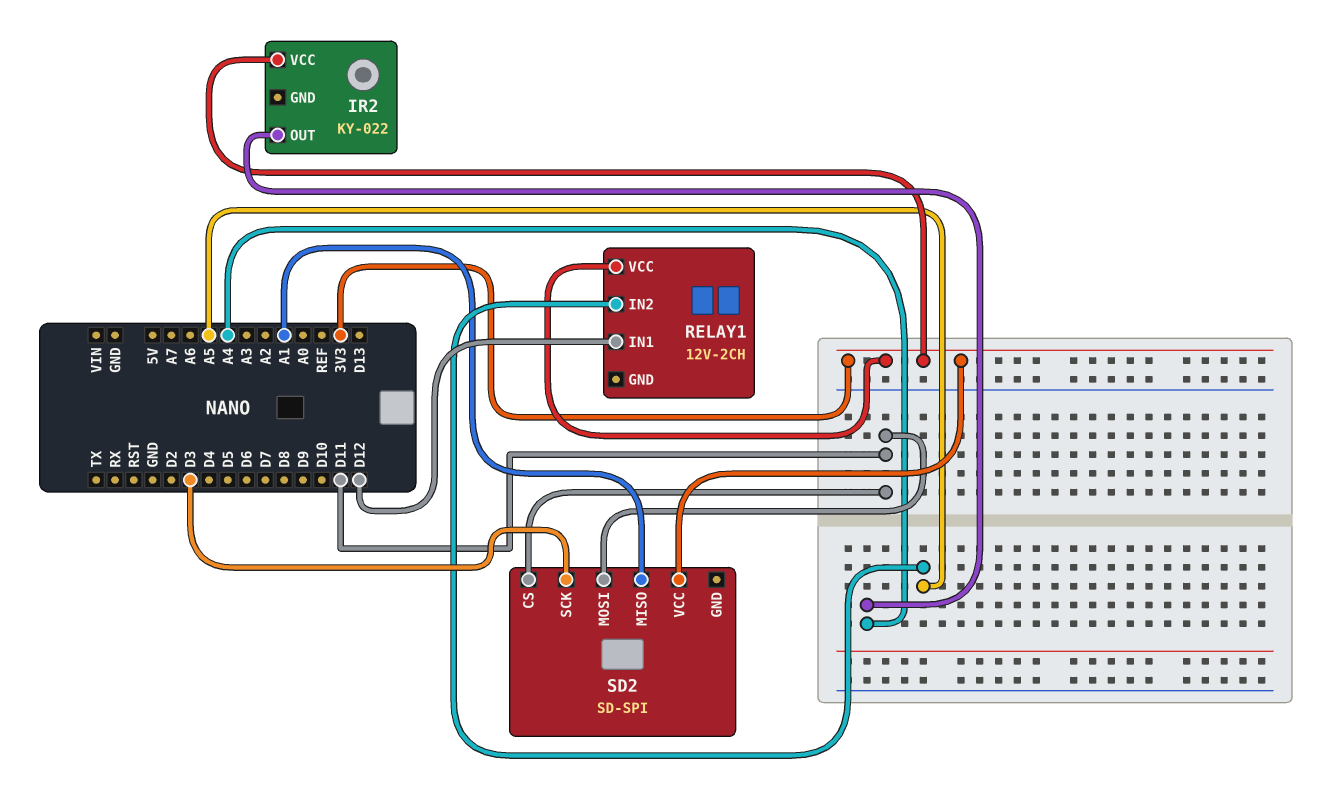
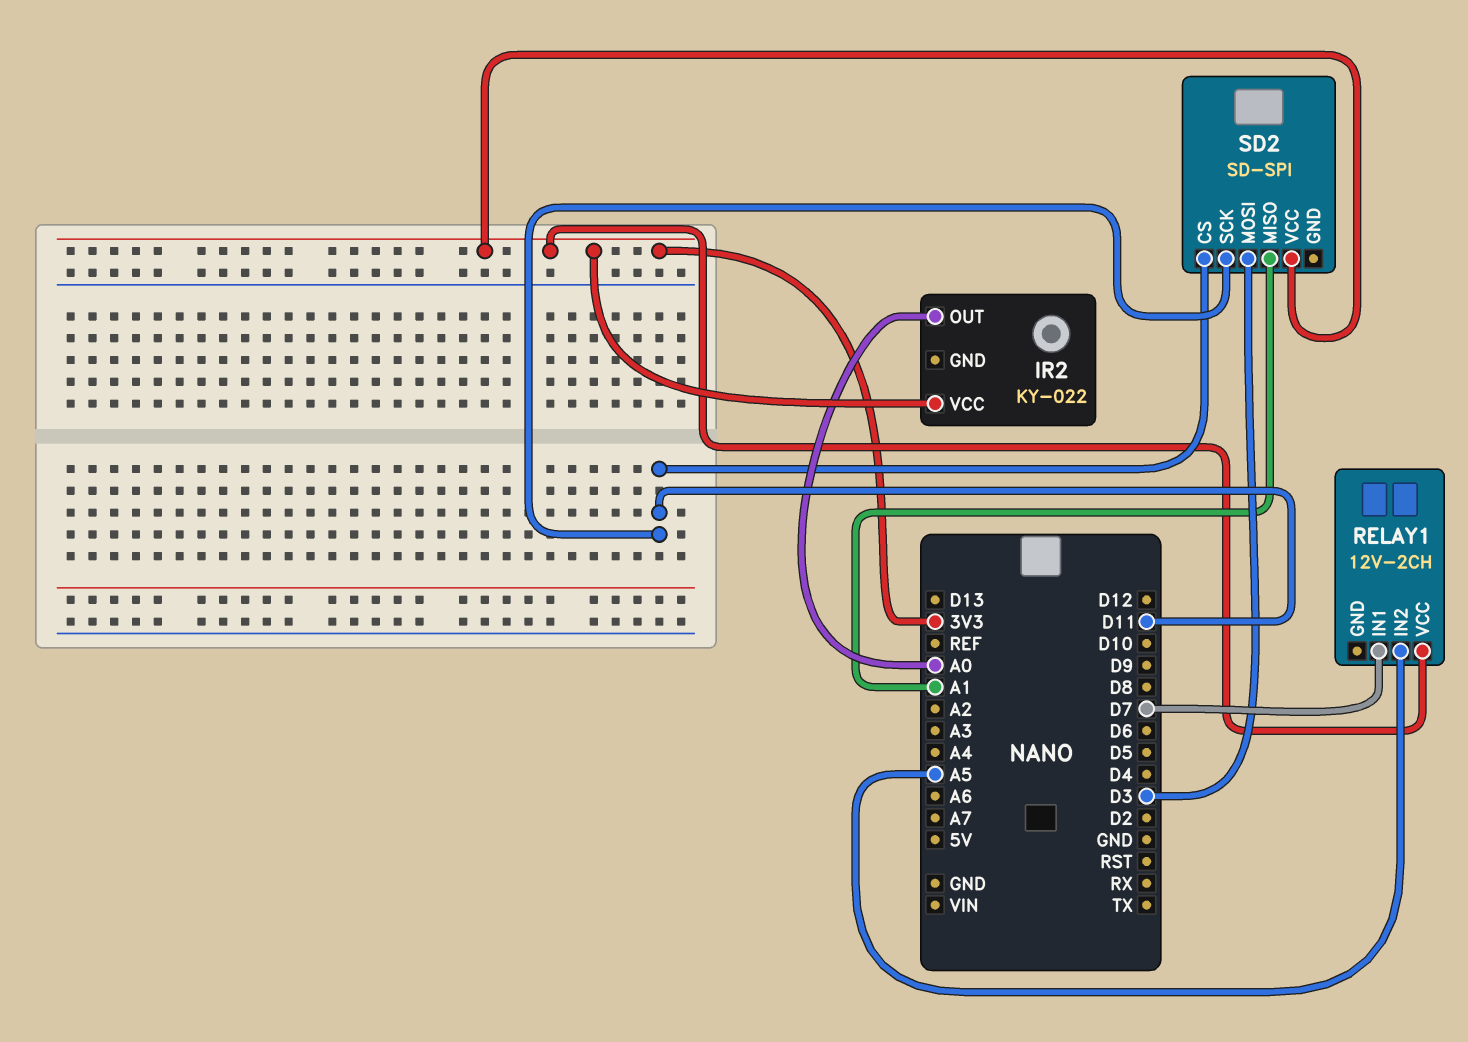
IR2 pin OUT: A4 -> A0
RELAY1 pin IN1: D12 -> D7
SD2 pin MOSI: D11 -> D3
SD2 pin SCK: D3 -> D11

